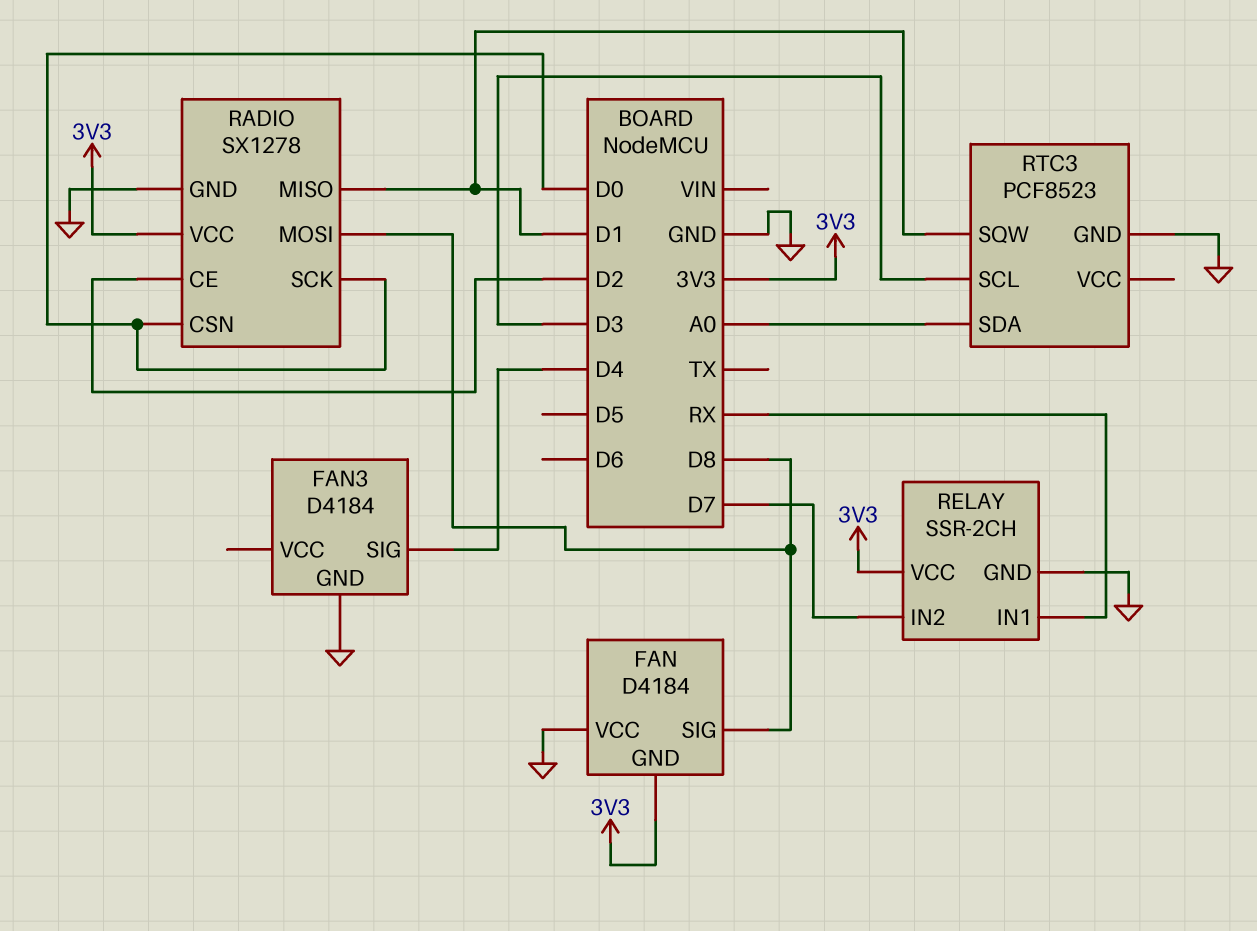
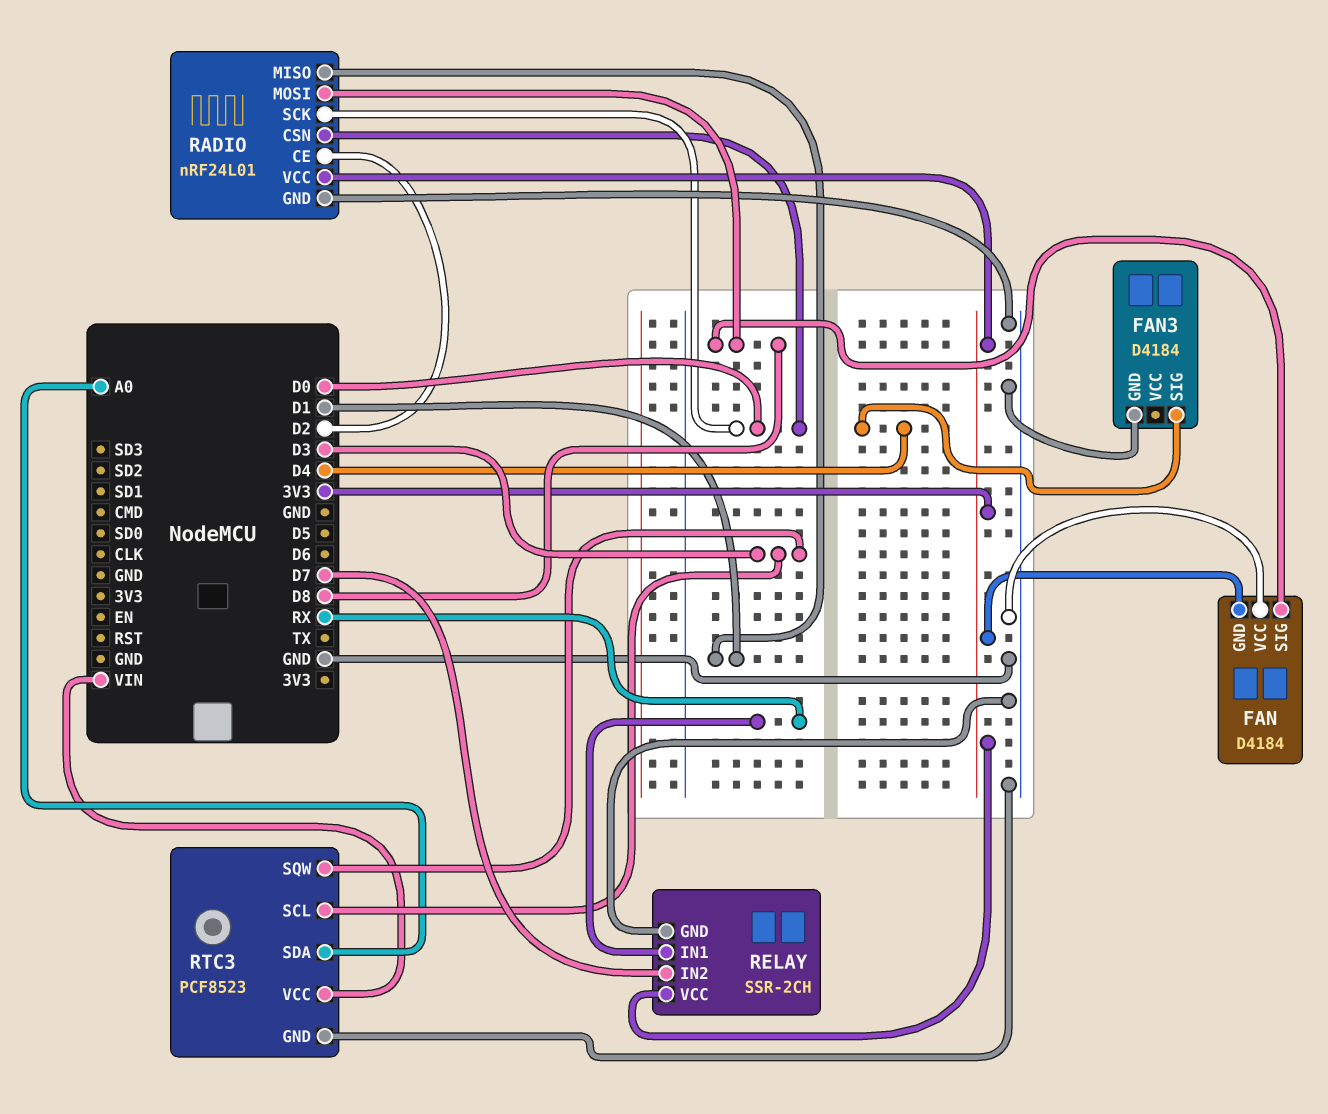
RADIO: SX1278 -> nRF24L01
RTC3 pin SQW: D1 -> D3
RTC3 pin VCC: none -> VIN

